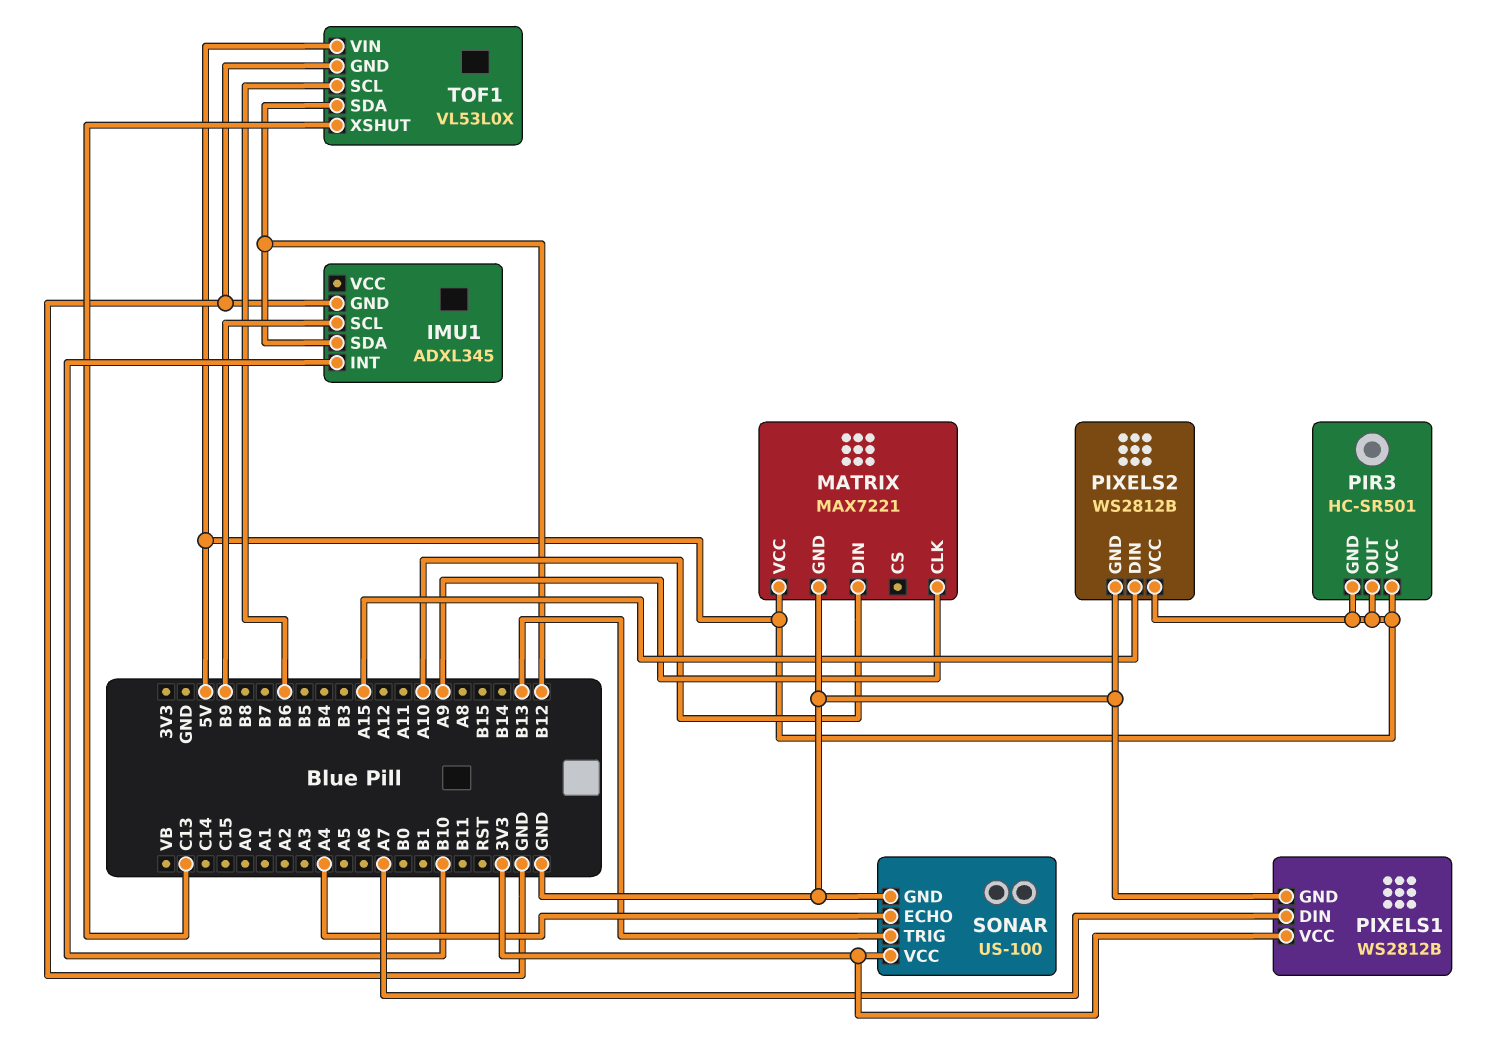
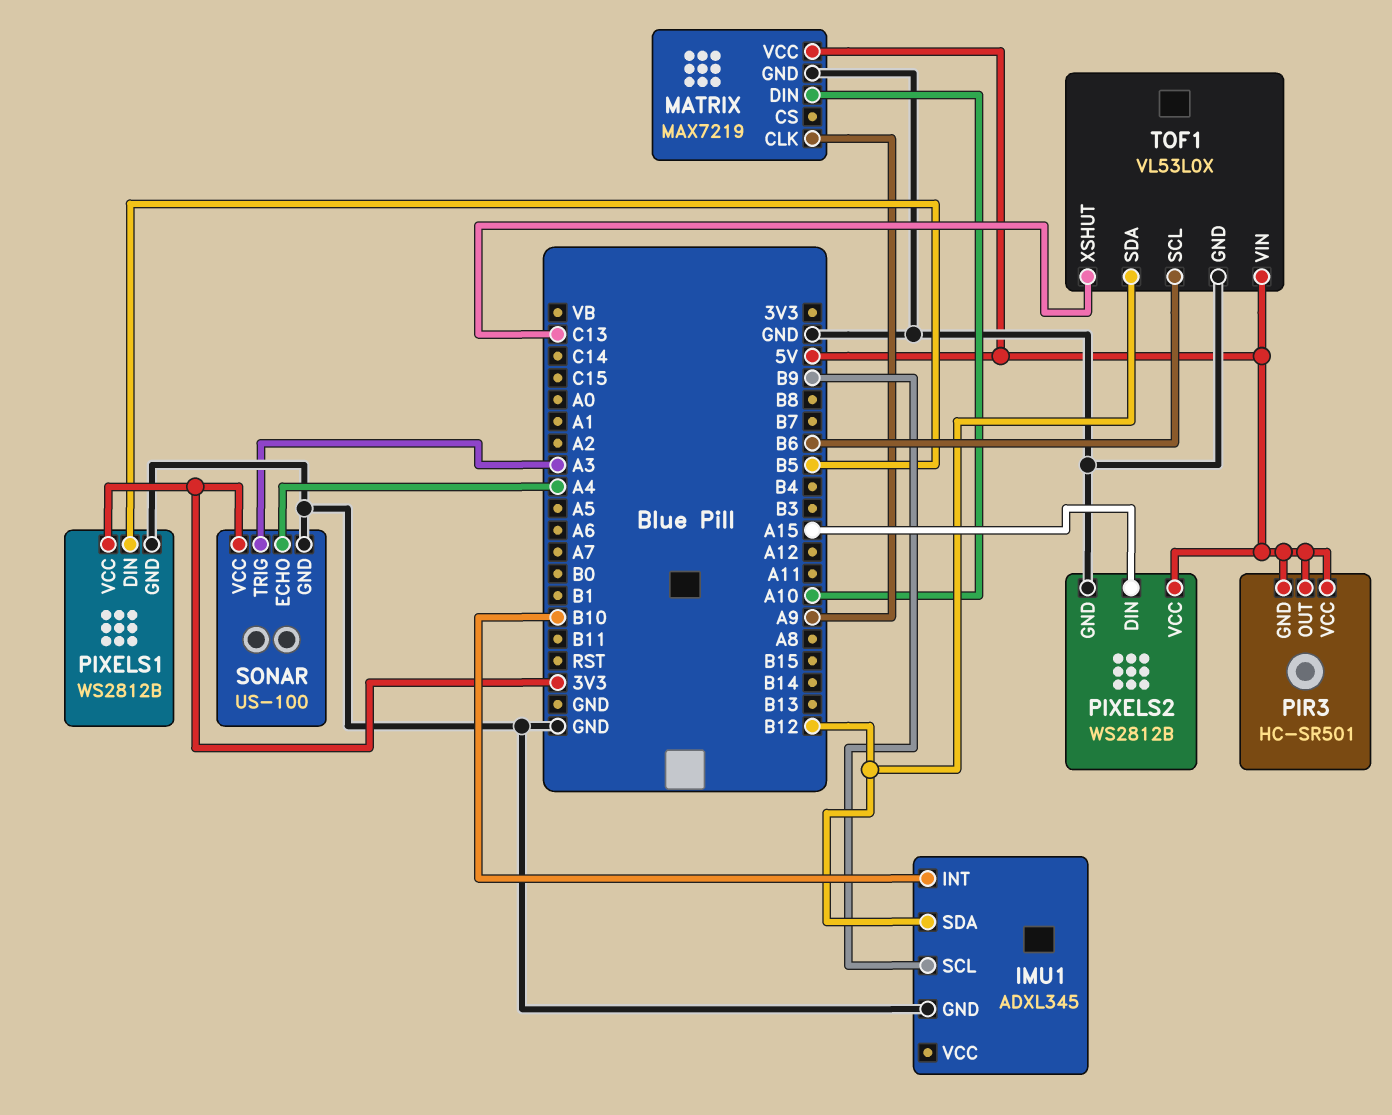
MATRIX: MAX7221 -> MAX7219
PIXELS1 pin DIN: A7 -> B5
SONAR pin TRIG: B13 -> A3

